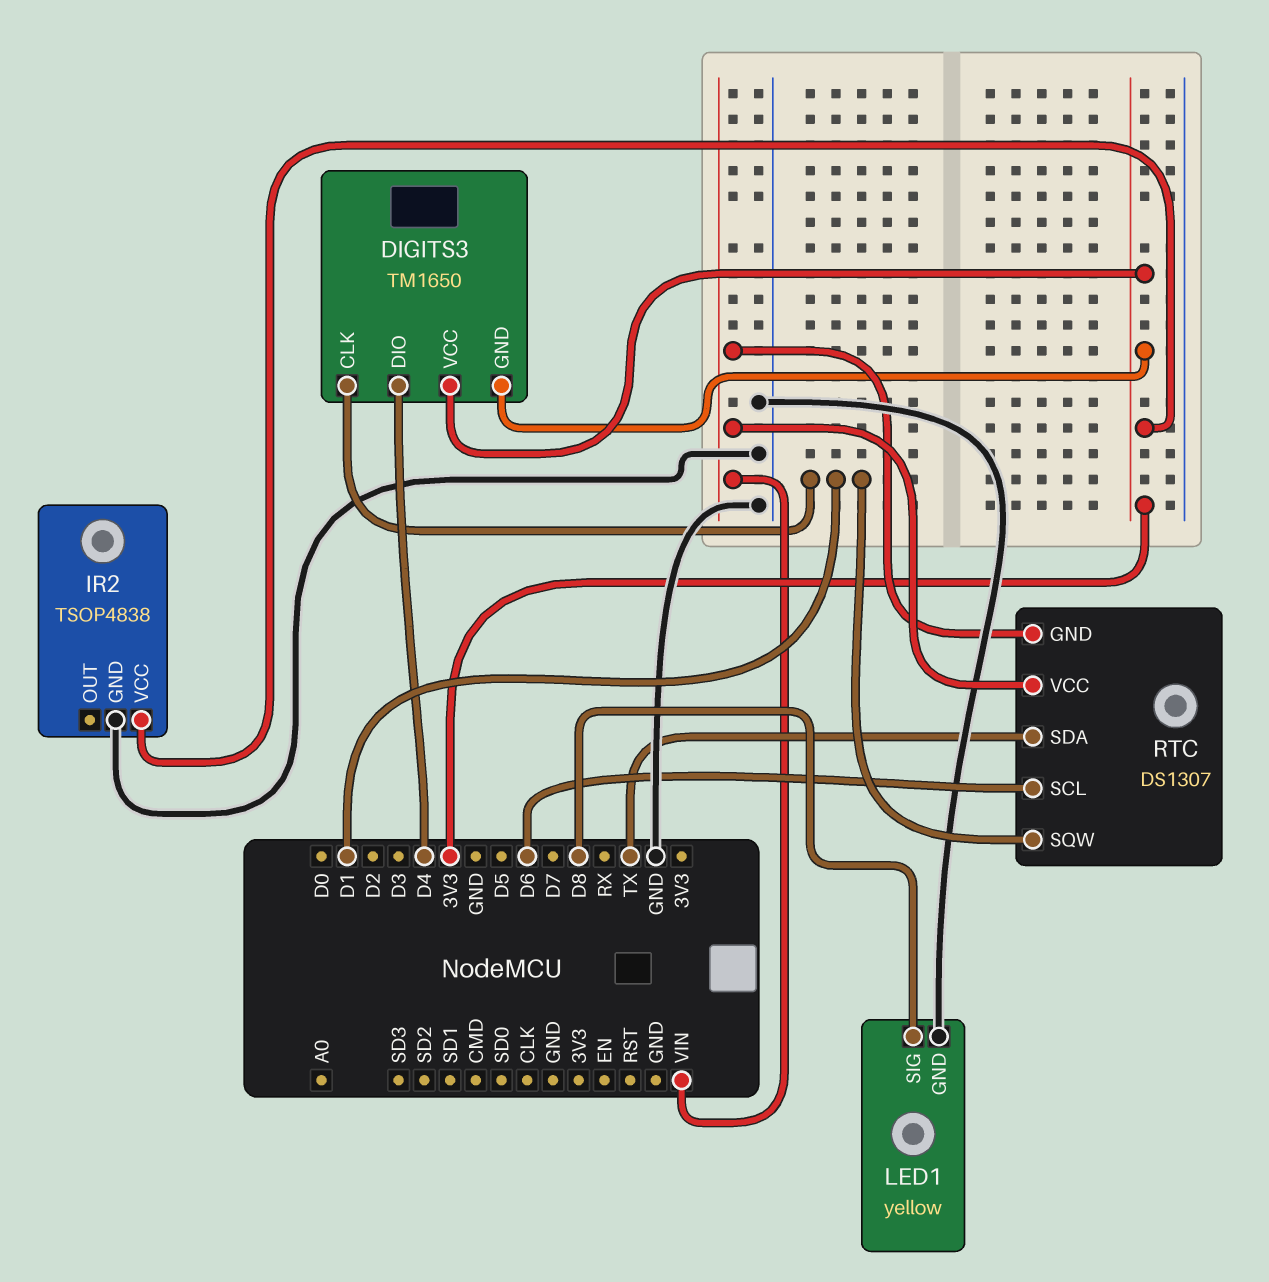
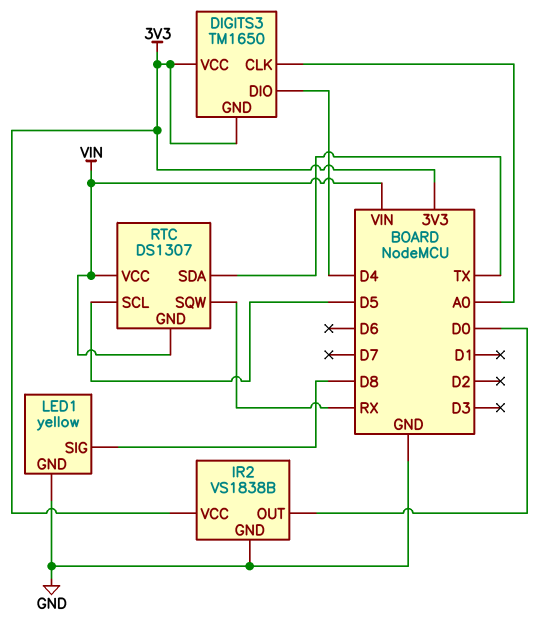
DIGITS3 pin CLK: D1 -> A0
IR2: TSOP4838 -> VS1838B
IR2 pin OUT: none -> D0
RTC pin SCL: D6 -> D5
RTC pin SQW: D1 -> RX

